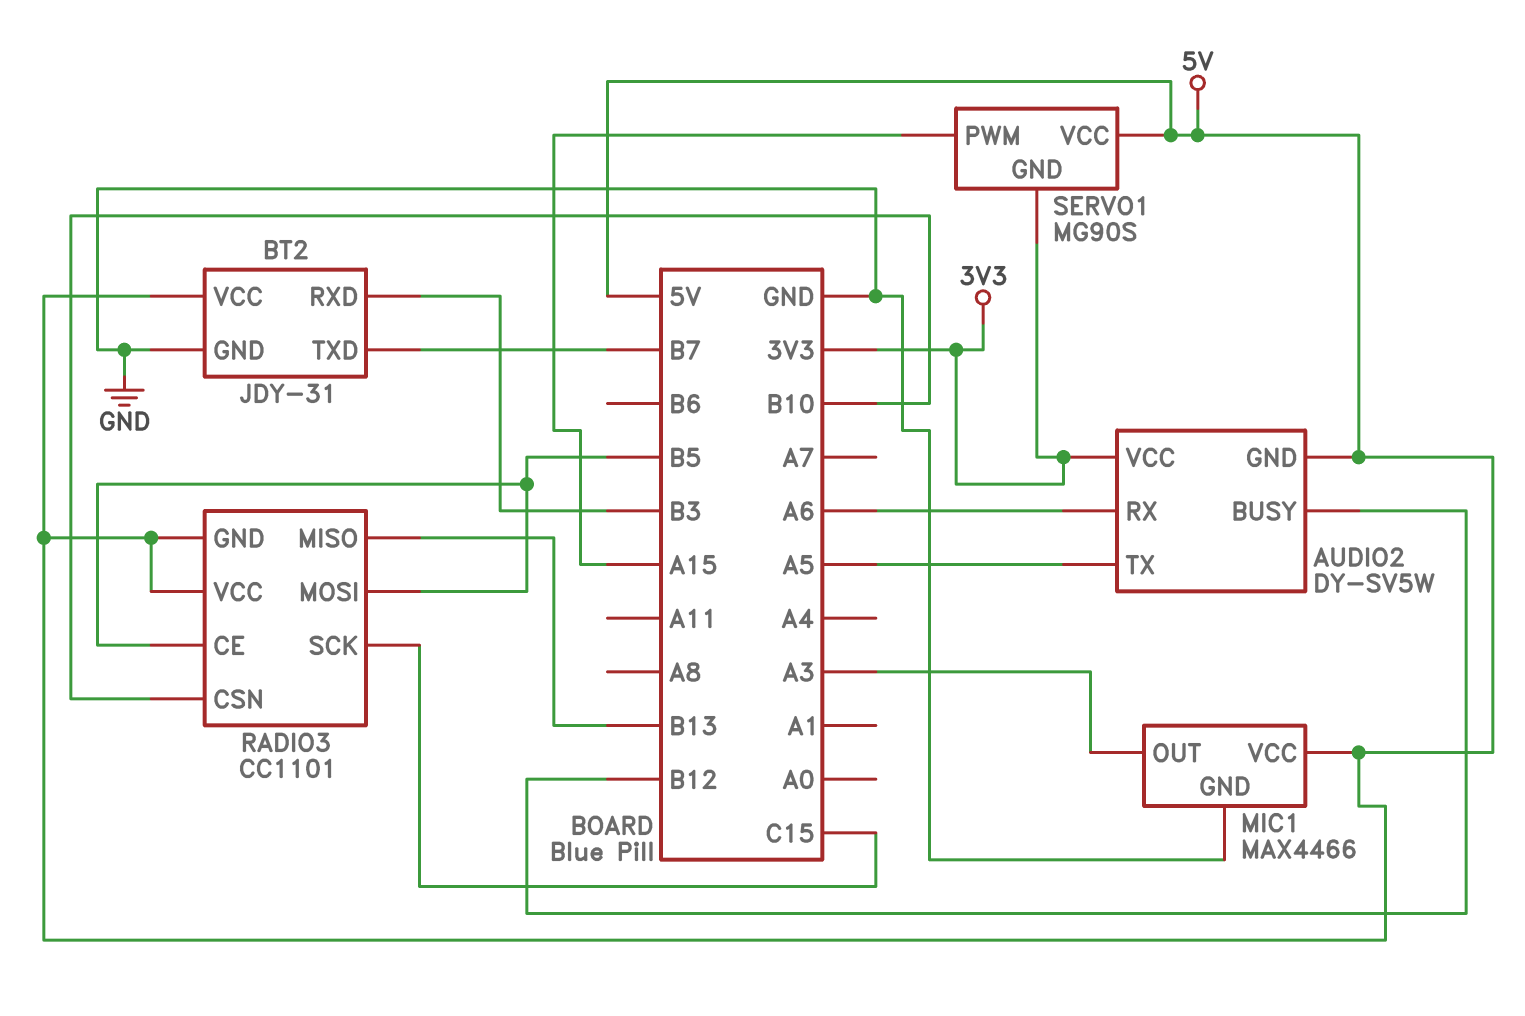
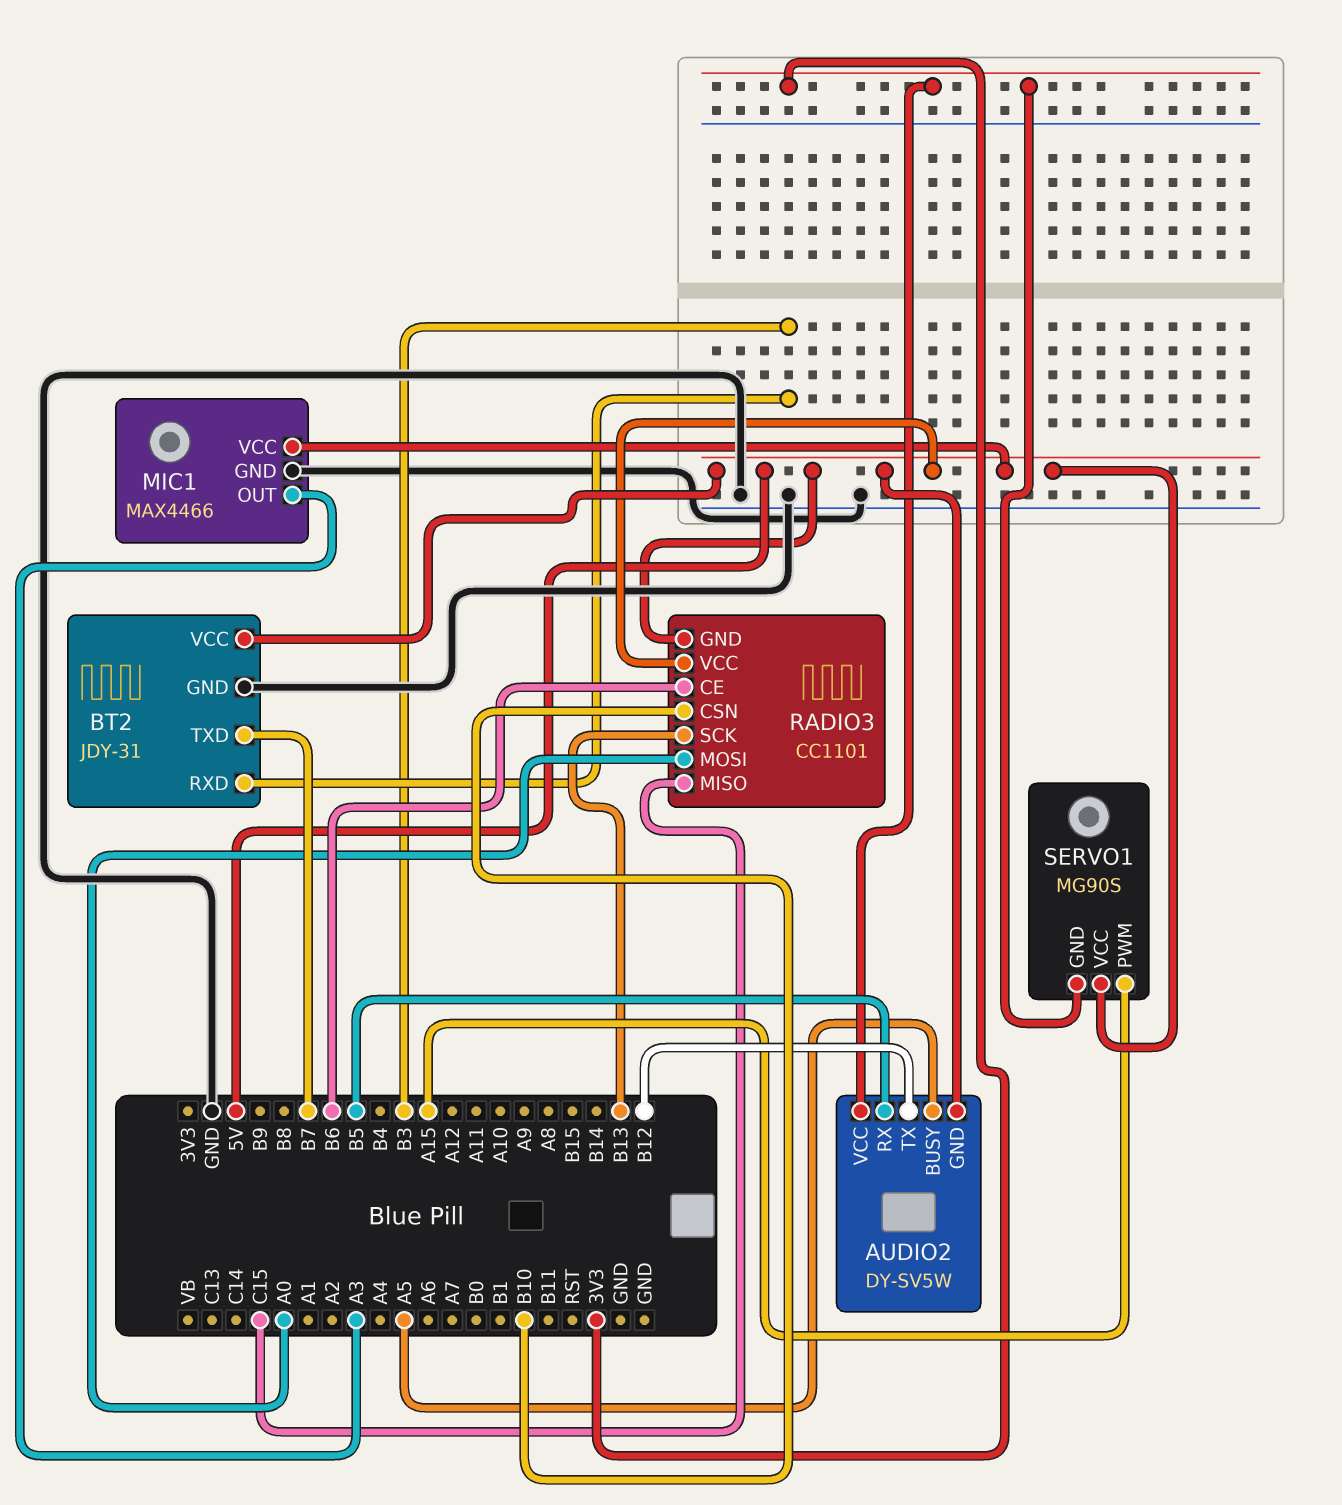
AUDIO2 pin BUSY: B12 -> A5
AUDIO2 pin RX: A6 -> B5
AUDIO2 pin TX: A5 -> B12
RADIO3 pin CE: B5 -> B6
RADIO3 pin MISO: B13 -> C15
RADIO3 pin MOSI: B5 -> A0
RADIO3 pin SCK: C15 -> B13

